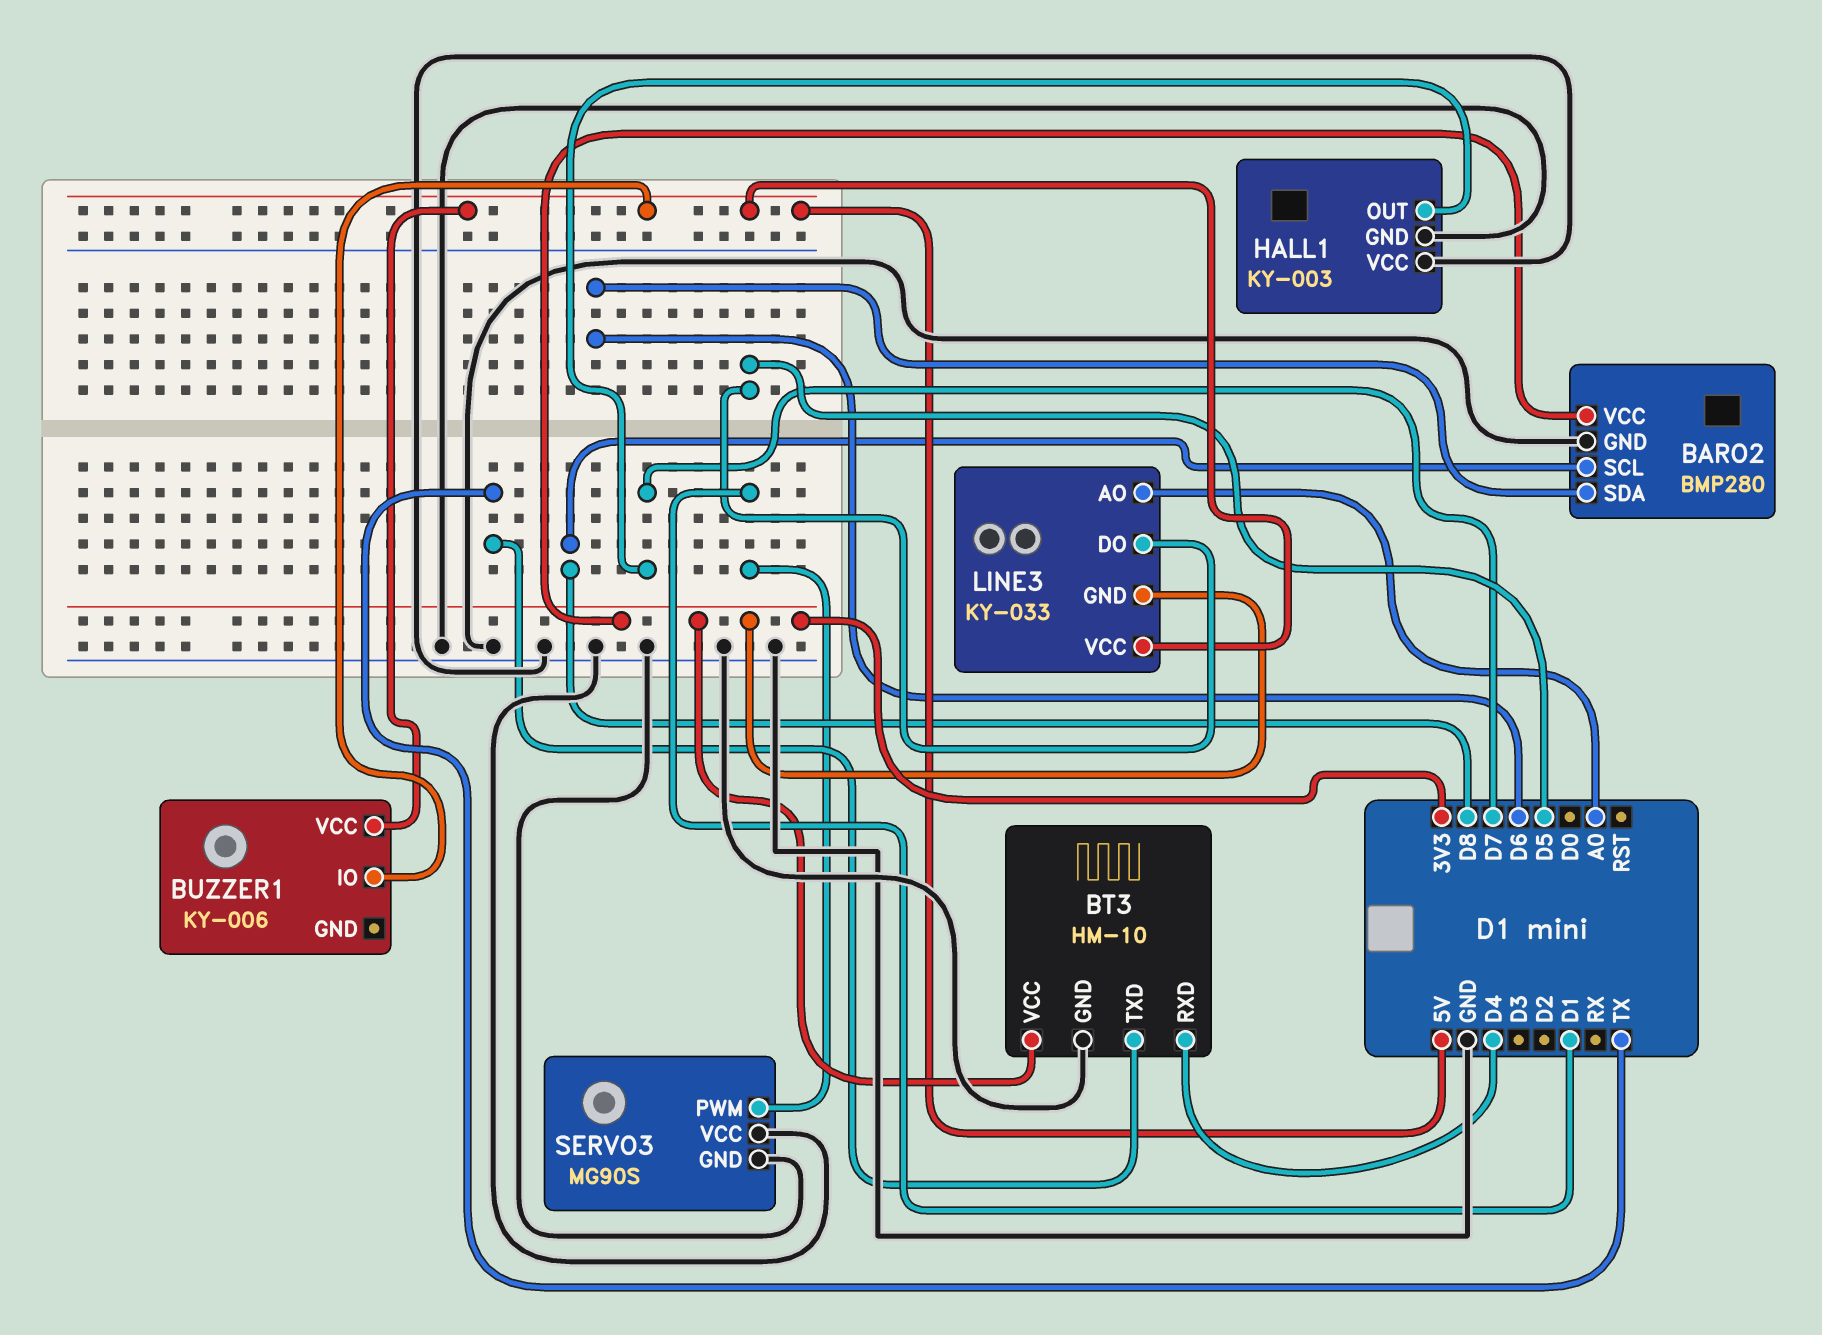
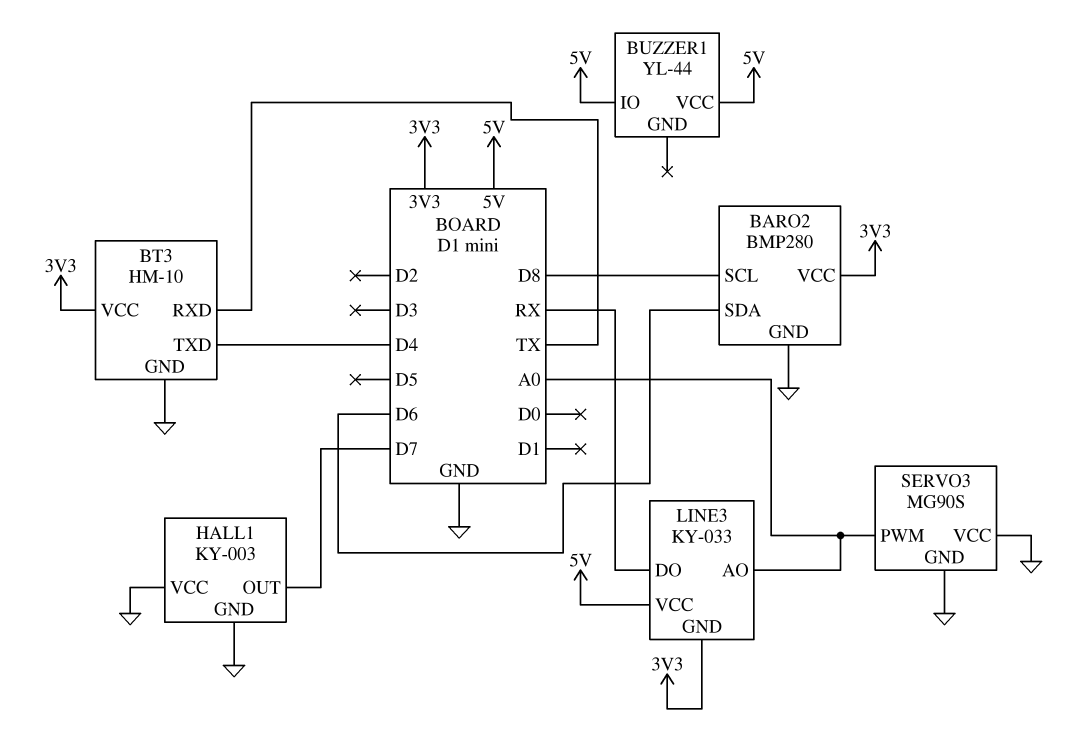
BT3 pin RXD: D4 -> TX
BT3 pin TXD: TX -> D4
BUZZER1: KY-006 -> YL-44
LINE3 pin DO: D5 -> RX
SERVO3 pin PWM: D1 -> A0

